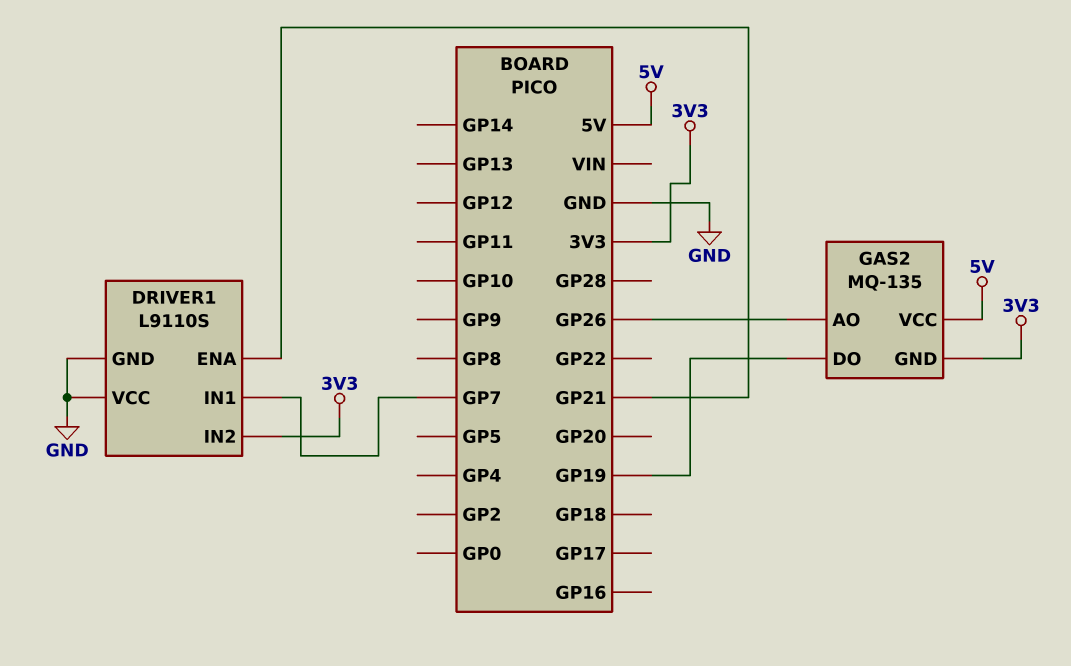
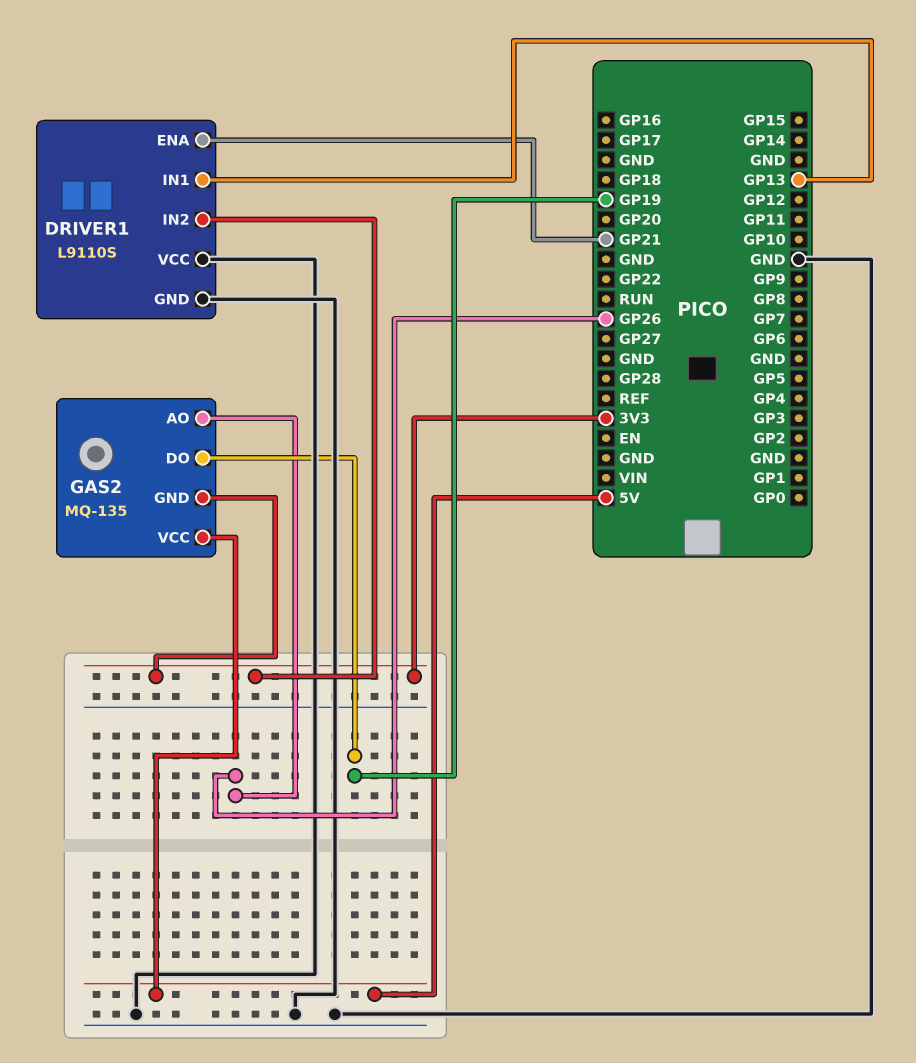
DRIVER1 pin IN1: GP7 -> GP13

